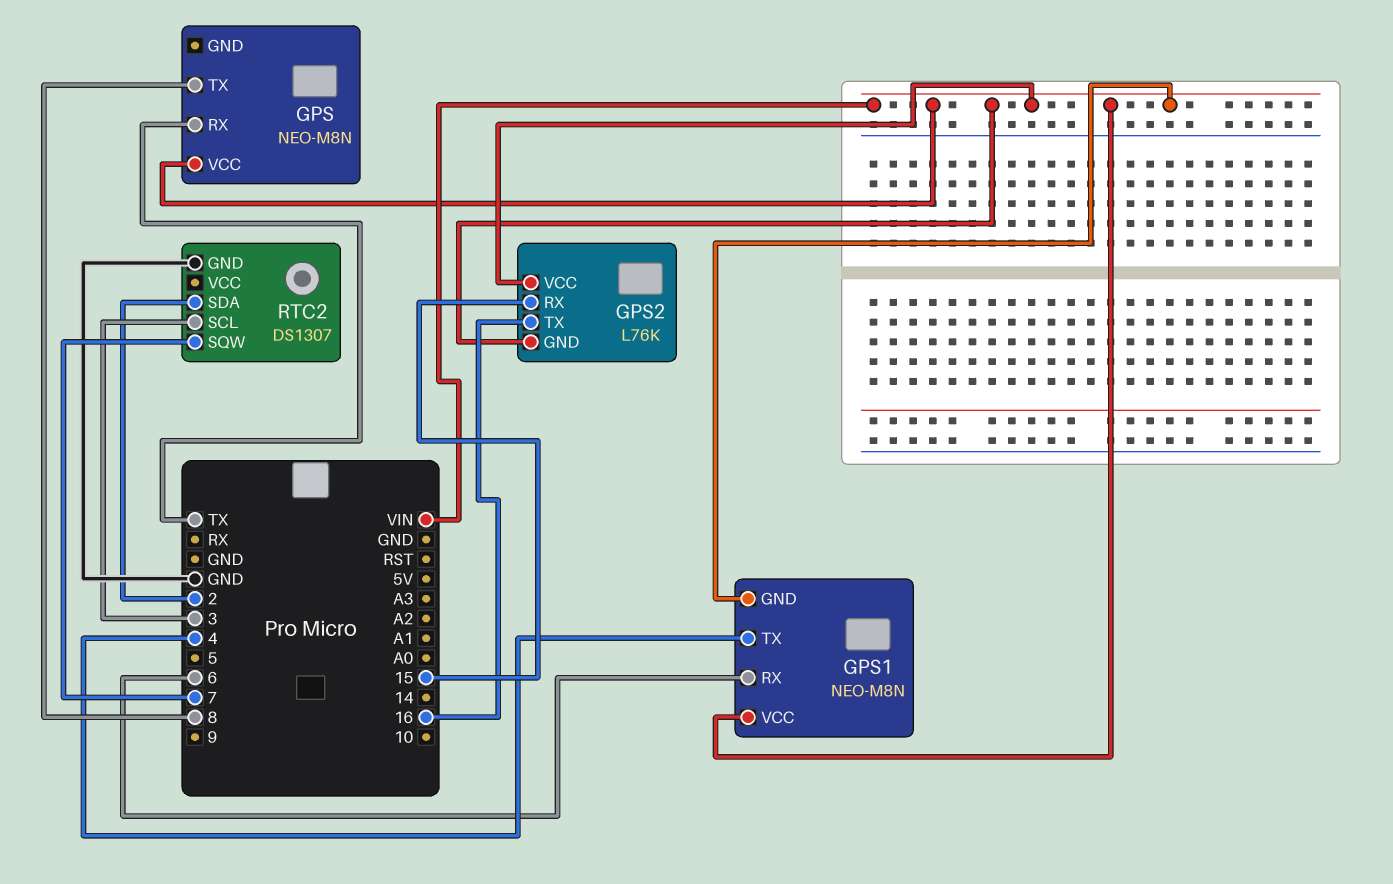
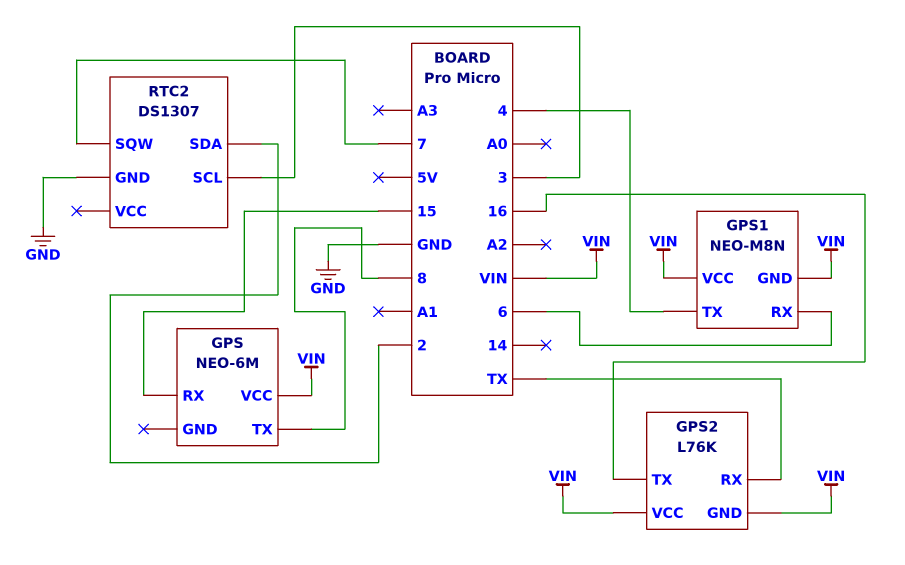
GPS: NEO-M8N -> NEO-6M
GPS pin RX: TX -> 15
GPS2 pin RX: 15 -> TX

